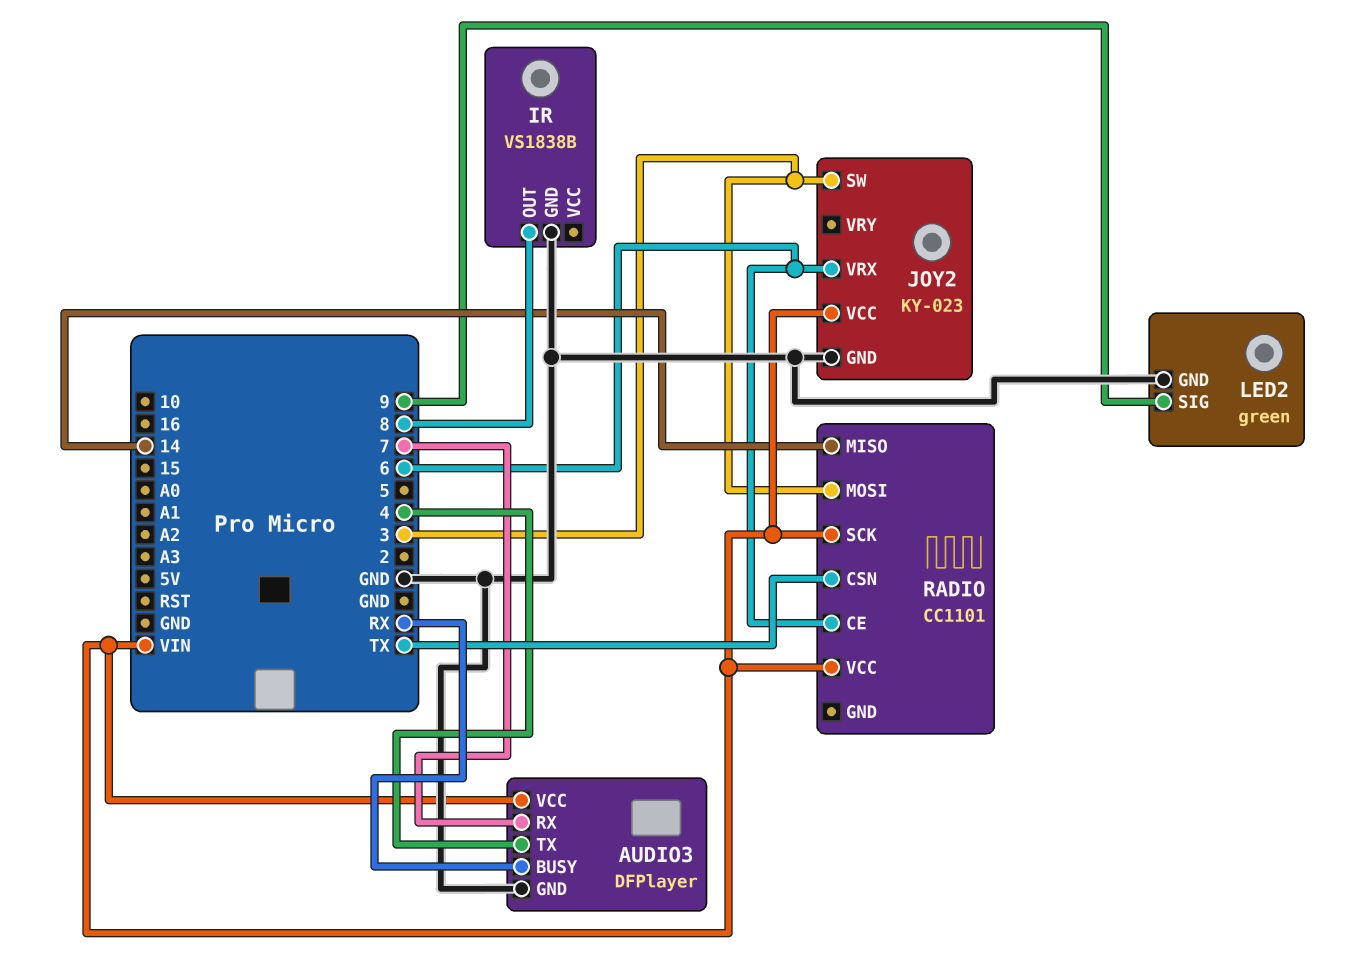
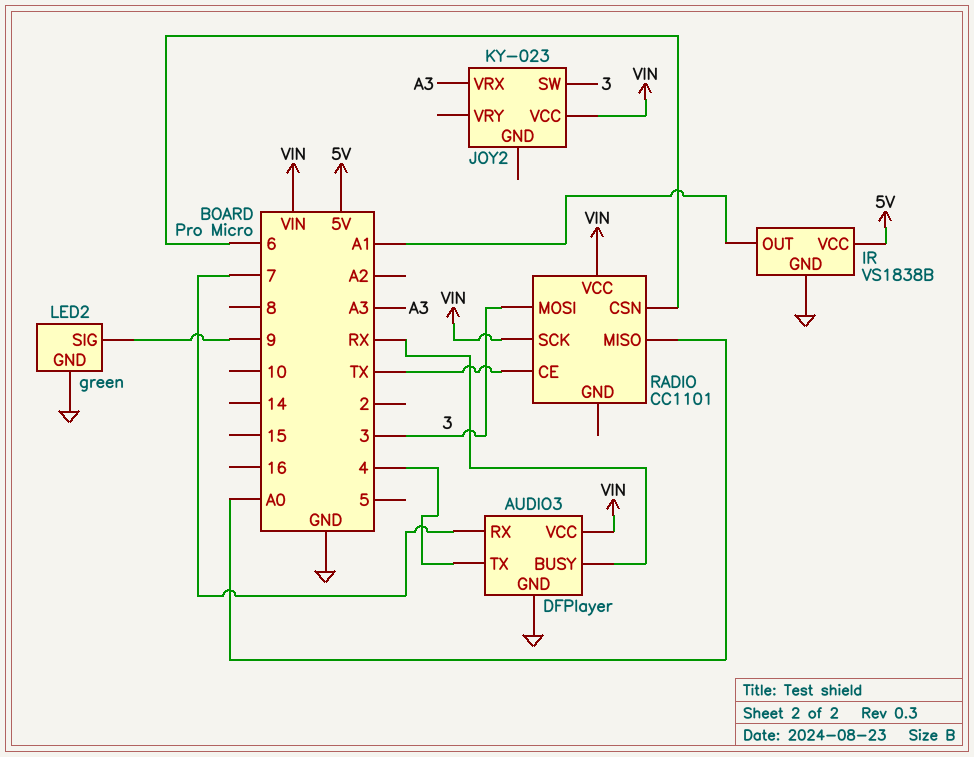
IR pin OUT: 8 -> A1
IR pin VCC: none -> 5V
JOY2 pin GND: GND -> none
JOY2 pin VRX: 6 -> A3
RADIO pin CE: 6 -> TX
RADIO pin CSN: TX -> 6
RADIO pin MISO: 14 -> A0

